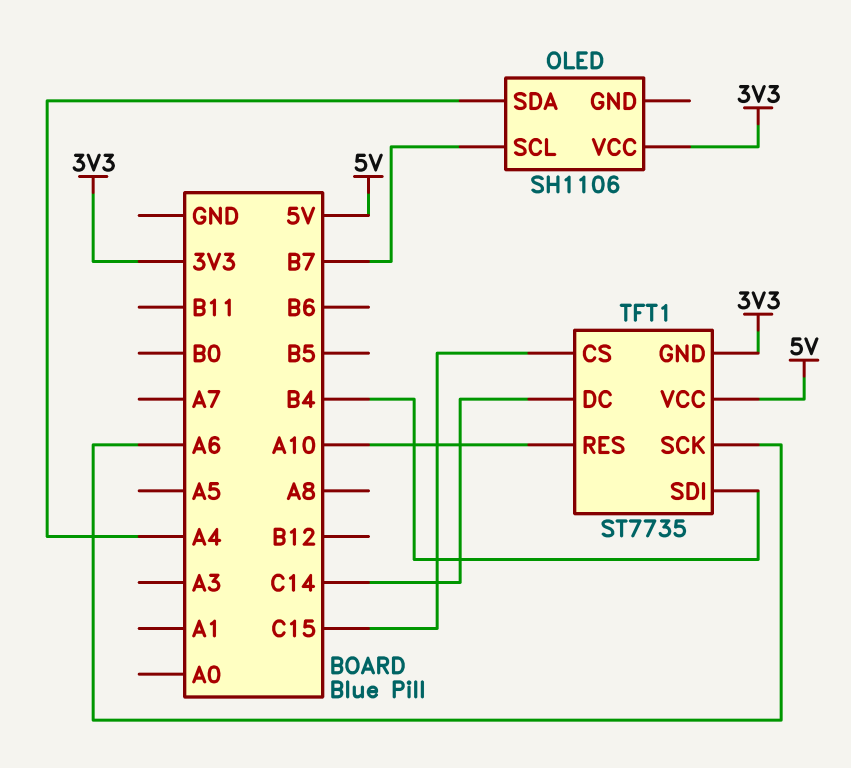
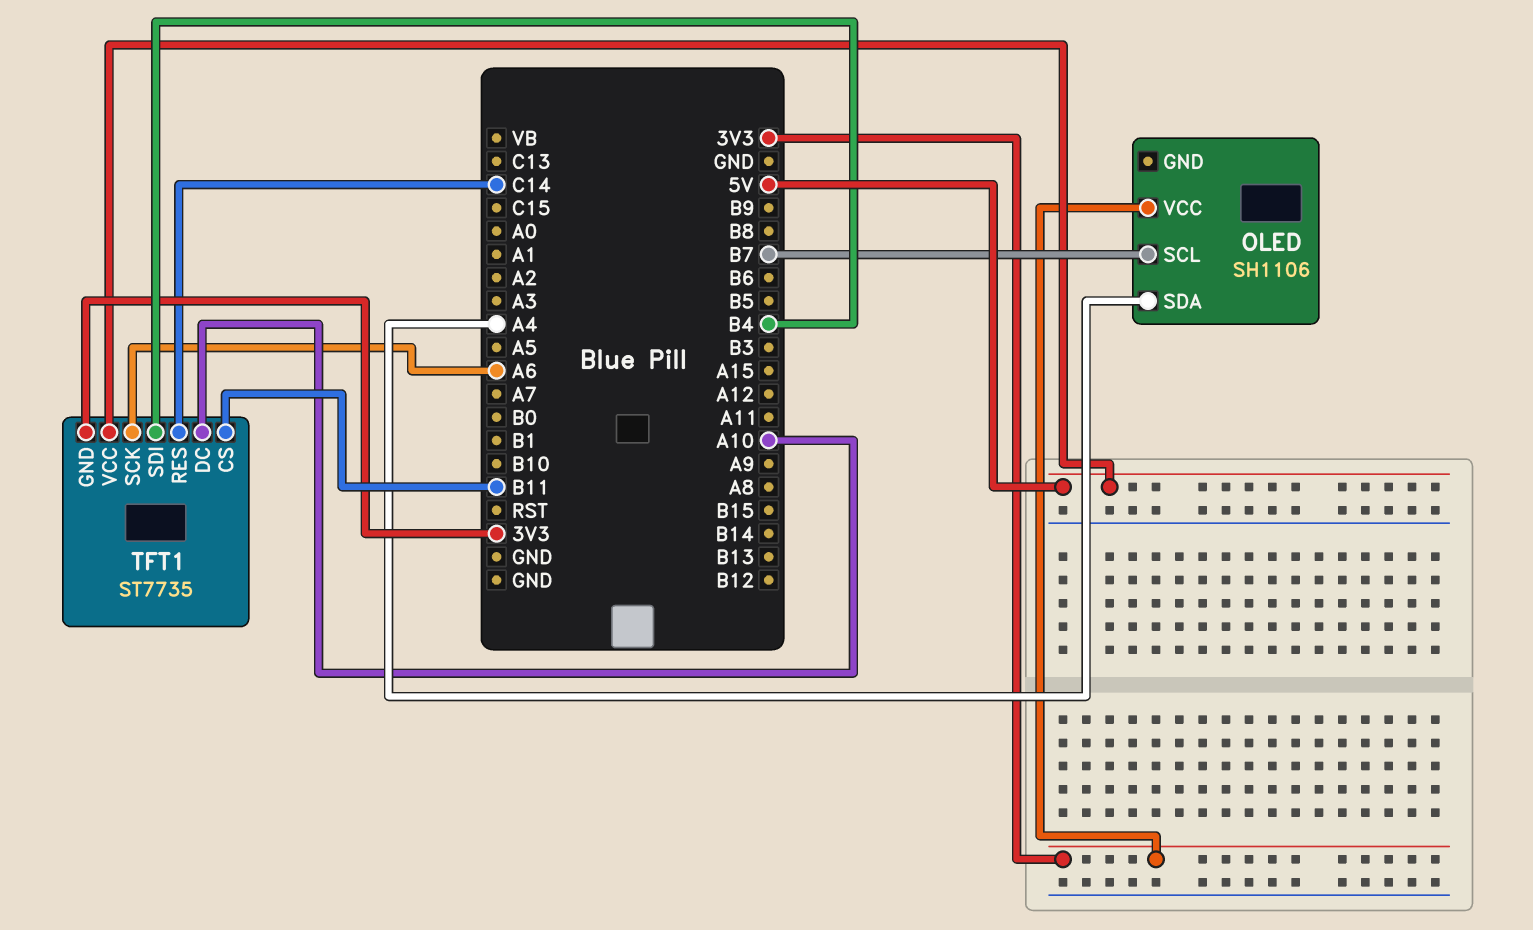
TFT1 pin CS: C15 -> B11
TFT1 pin DC: C14 -> A10
TFT1 pin RES: A10 -> C14

